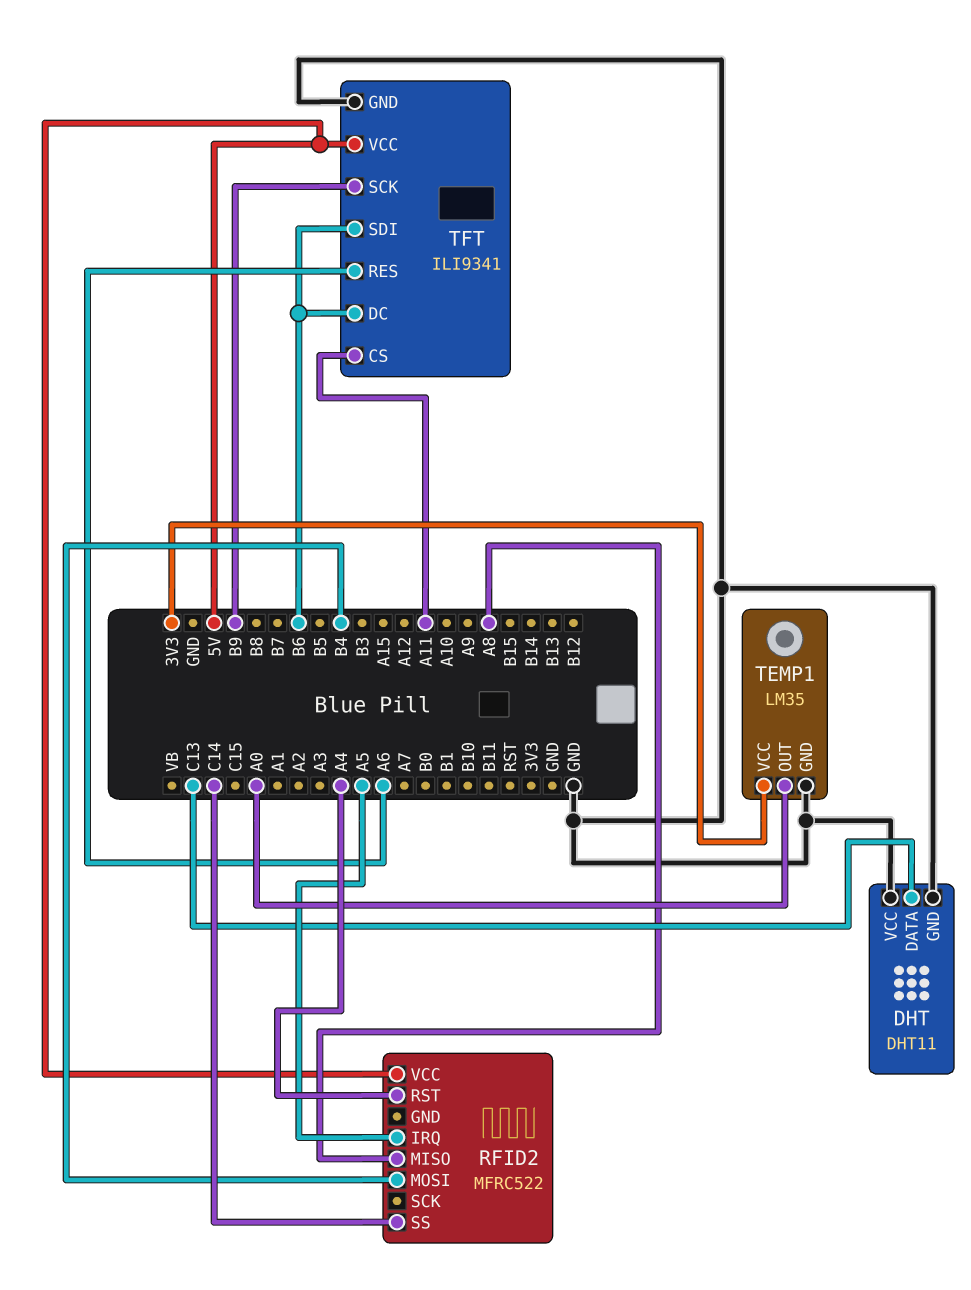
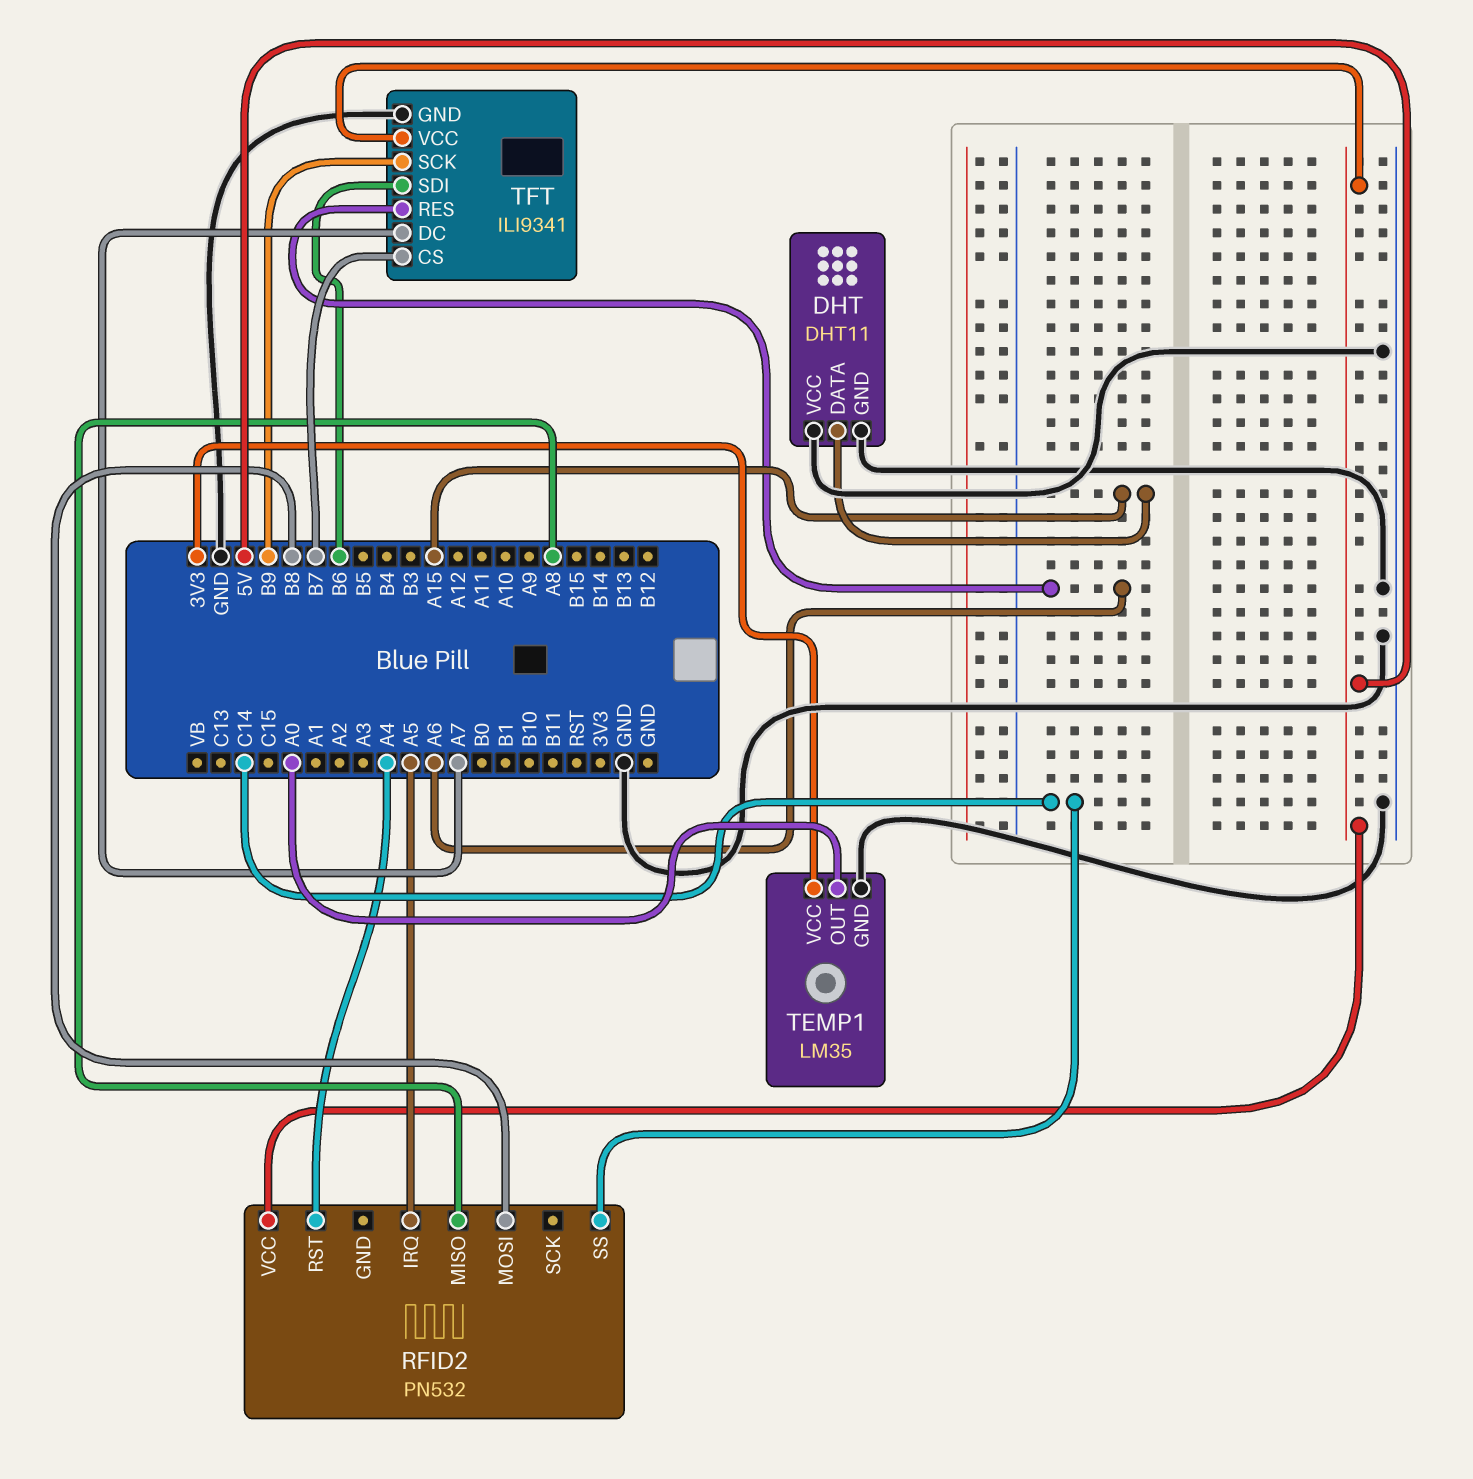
DHT pin DATA: C13 -> A15
RFID2: MFRC522 -> PN532
RFID2 pin MOSI: B4 -> B8
TFT pin CS: A11 -> B7
TFT pin DC: B6 -> A7

